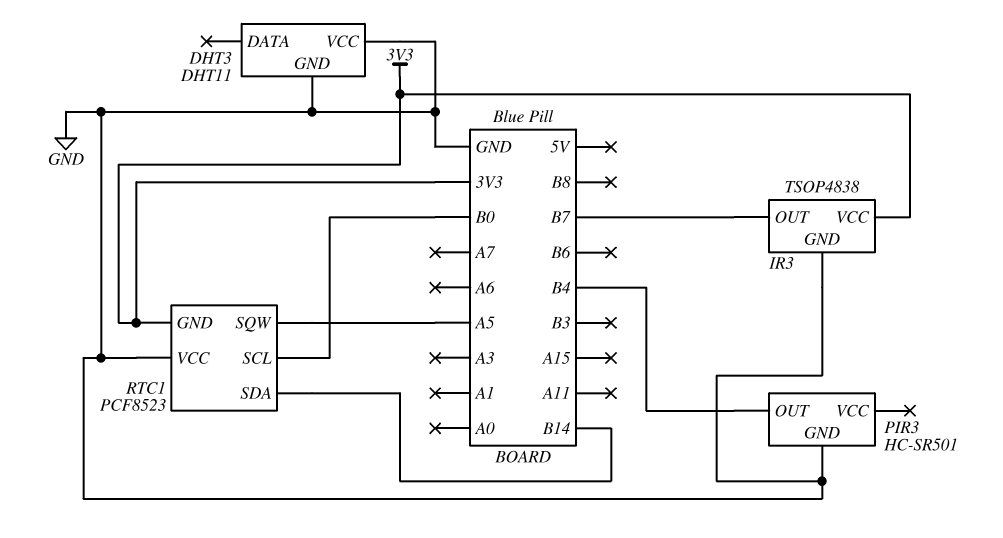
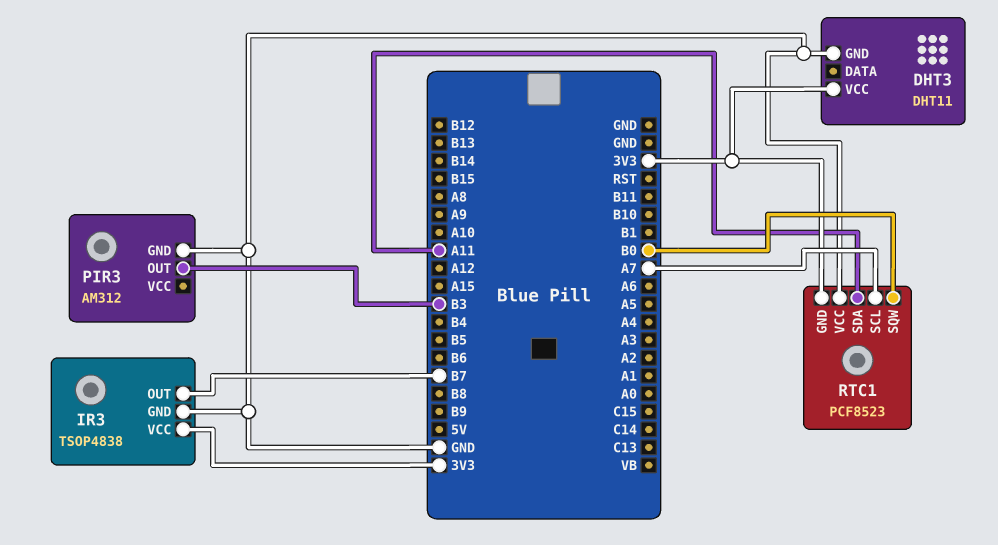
DHT3 pin VCC: GND -> 3V3
PIR3: HC-SR501 -> AM312
PIR3 pin OUT: B4 -> B3
RTC1 pin SCL: B0 -> A7
RTC1 pin SDA: B14 -> A11
RTC1 pin SQW: A5 -> B0

